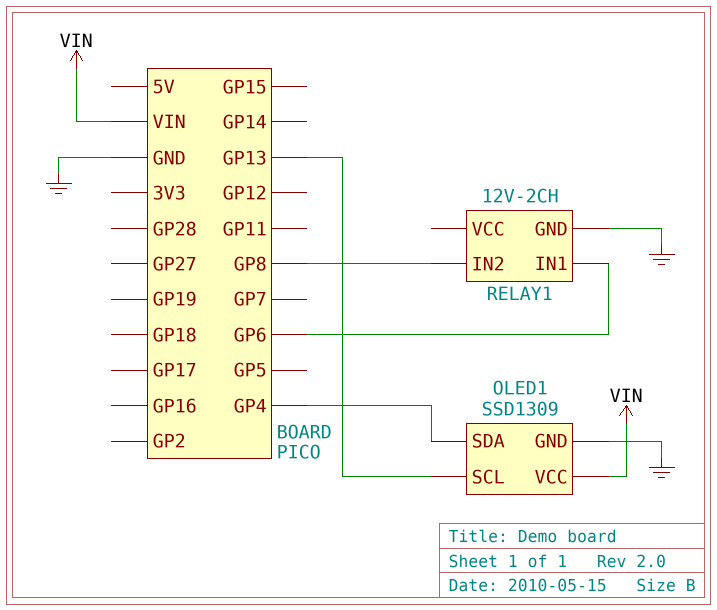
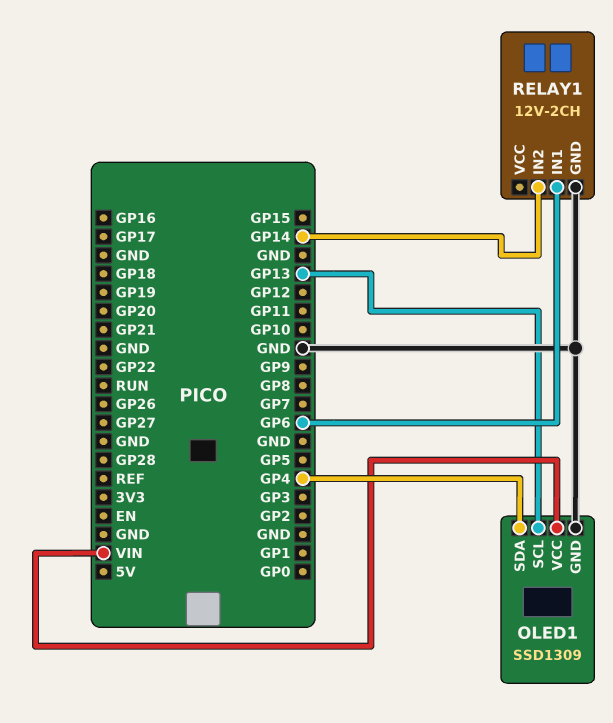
RELAY1 pin IN2: GP8 -> GP14

